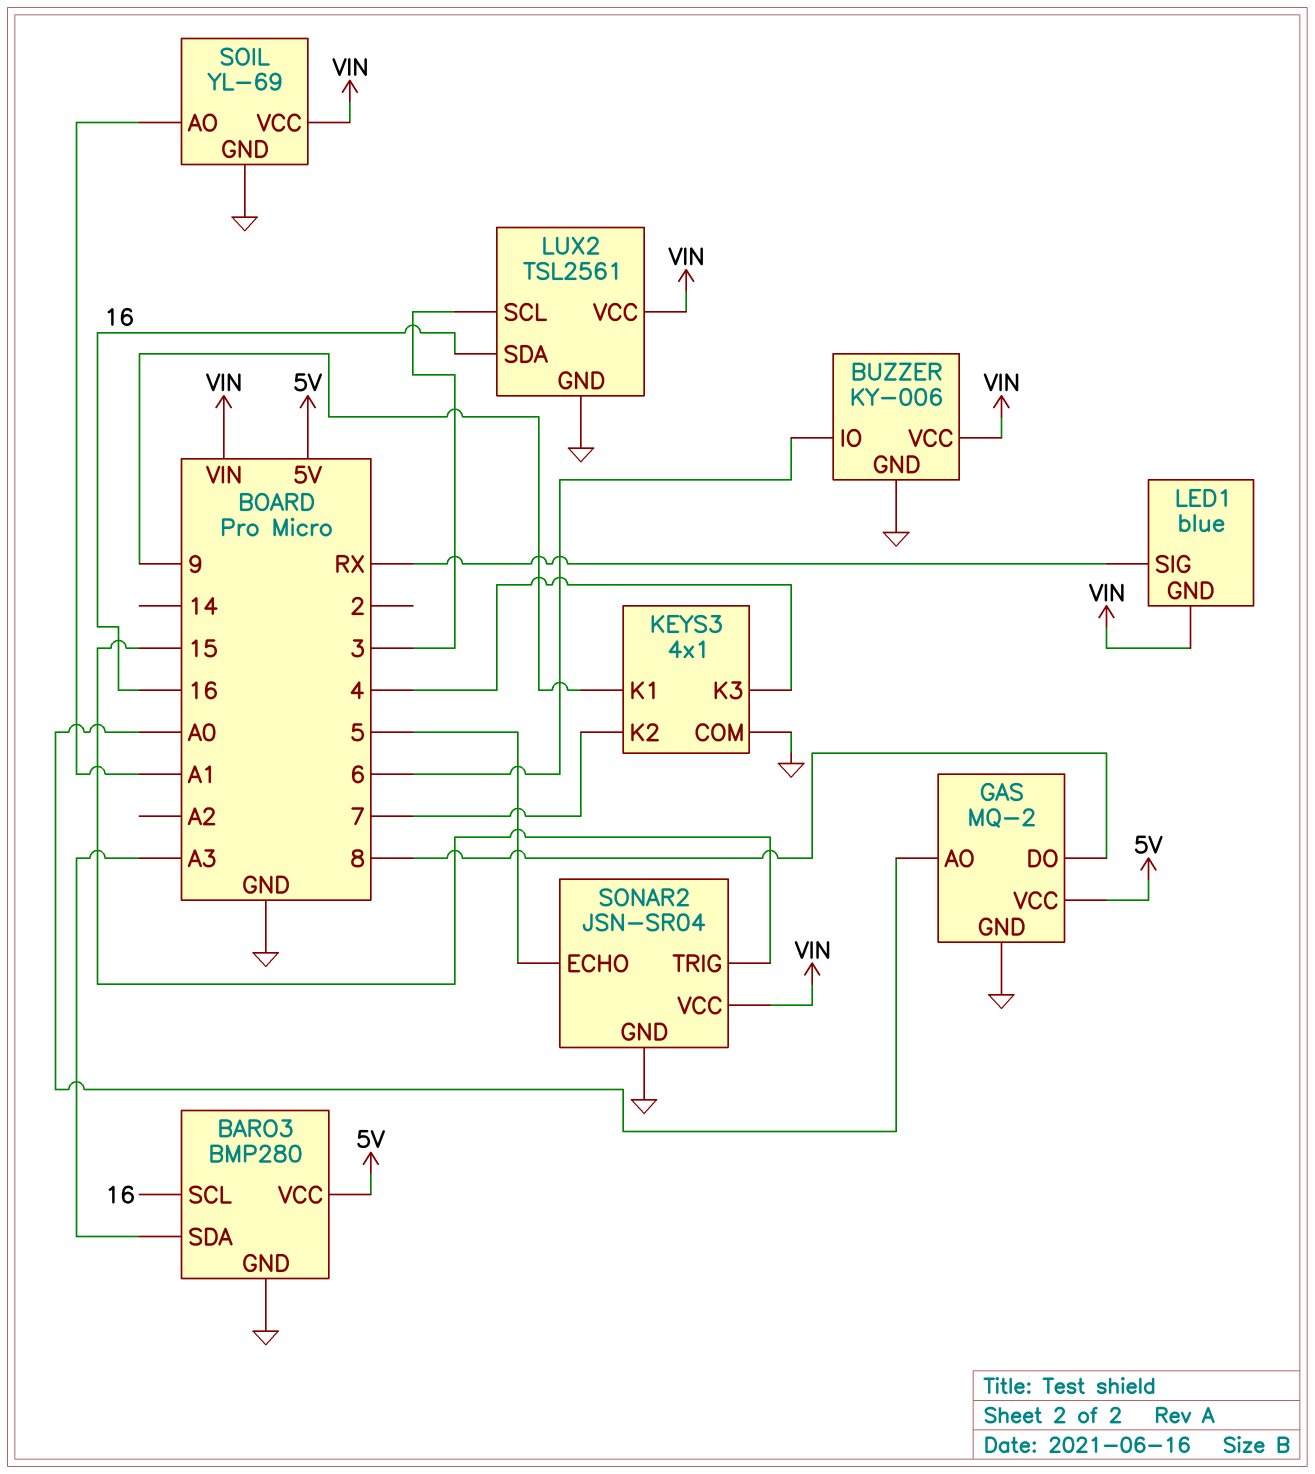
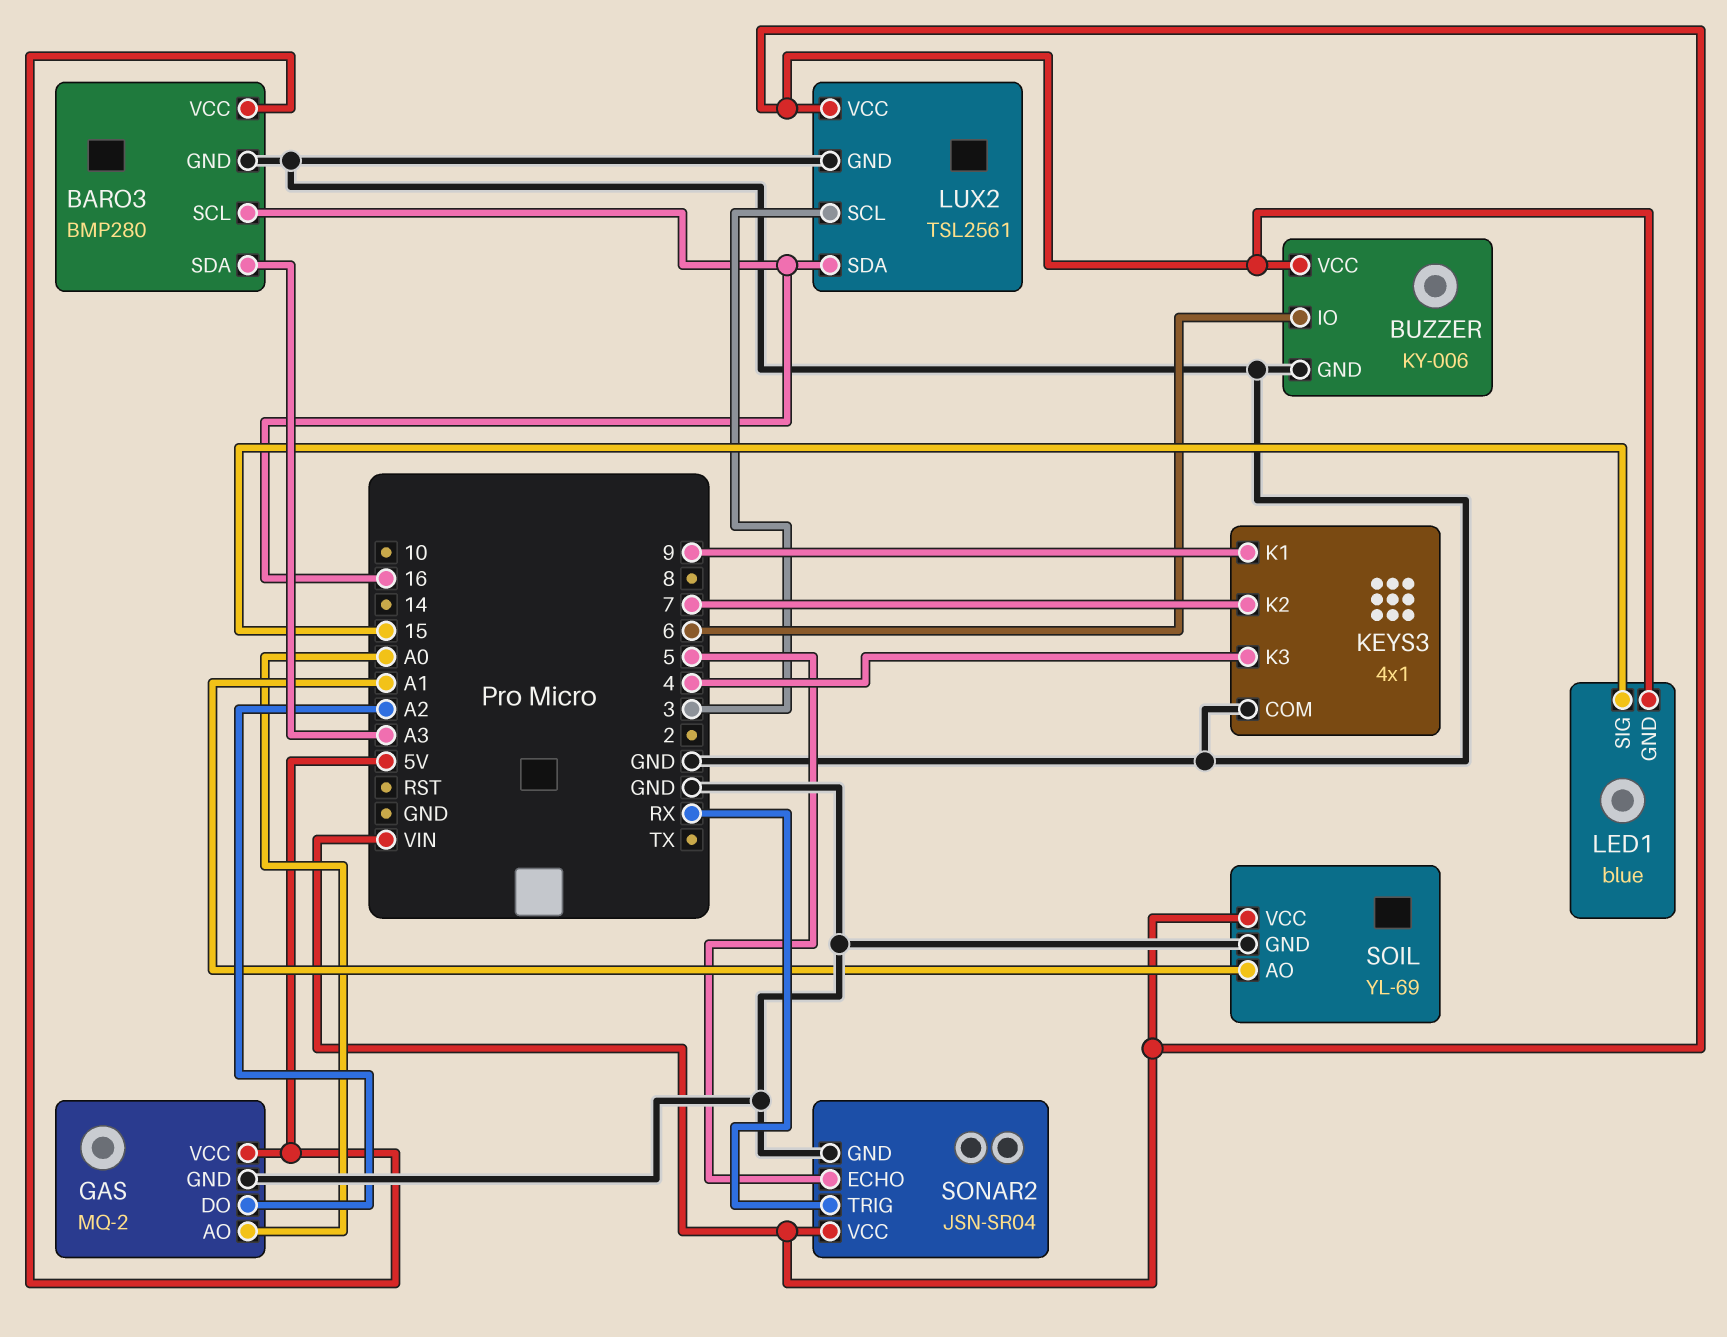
GAS pin DO: 8 -> A2
LED1 pin SIG: RX -> 15
SONAR2 pin TRIG: 15 -> RX

